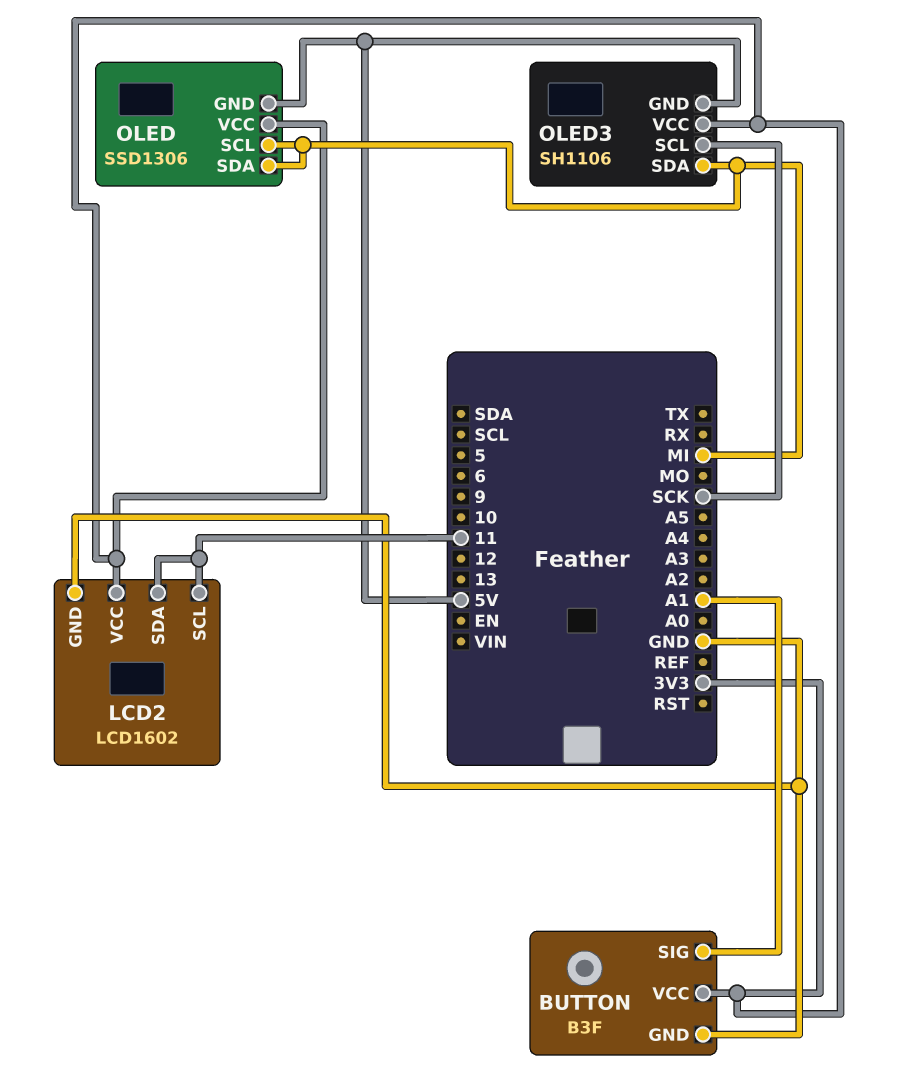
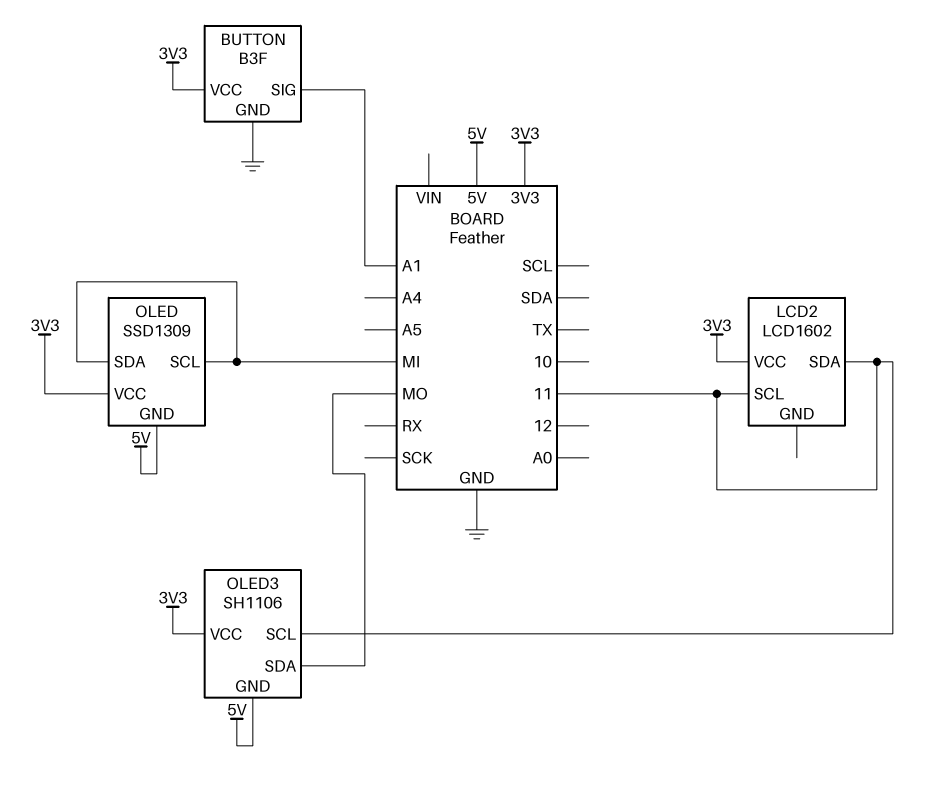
LCD2 pin GND: GND -> none
OLED: SSD1306 -> SSD1309
OLED3 pin SCL: SCK -> 11
OLED3 pin SDA: MI -> MO

